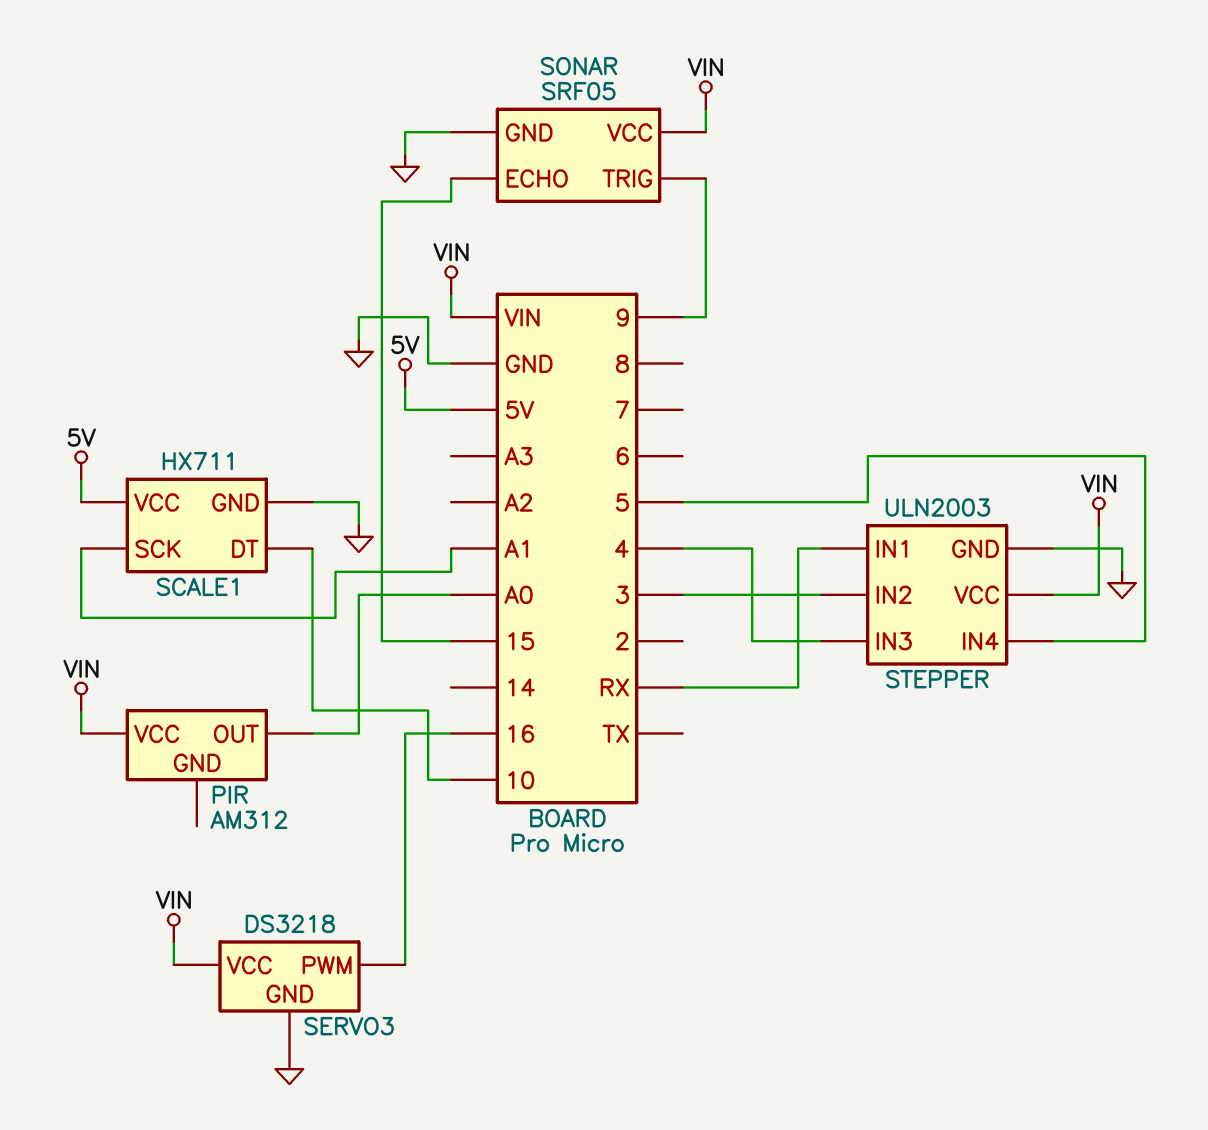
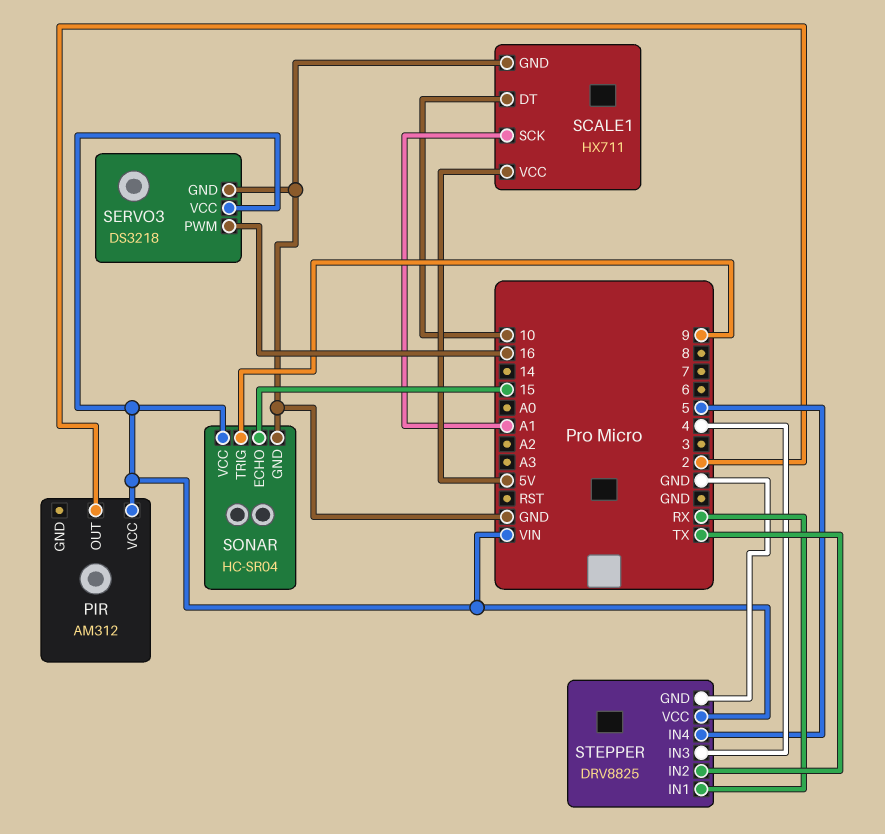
PIR pin OUT: A0 -> 2
SONAR: SRF05 -> HC-SR04
STEPPER: ULN2003 -> DRV8825
STEPPER pin IN2: 3 -> TX

